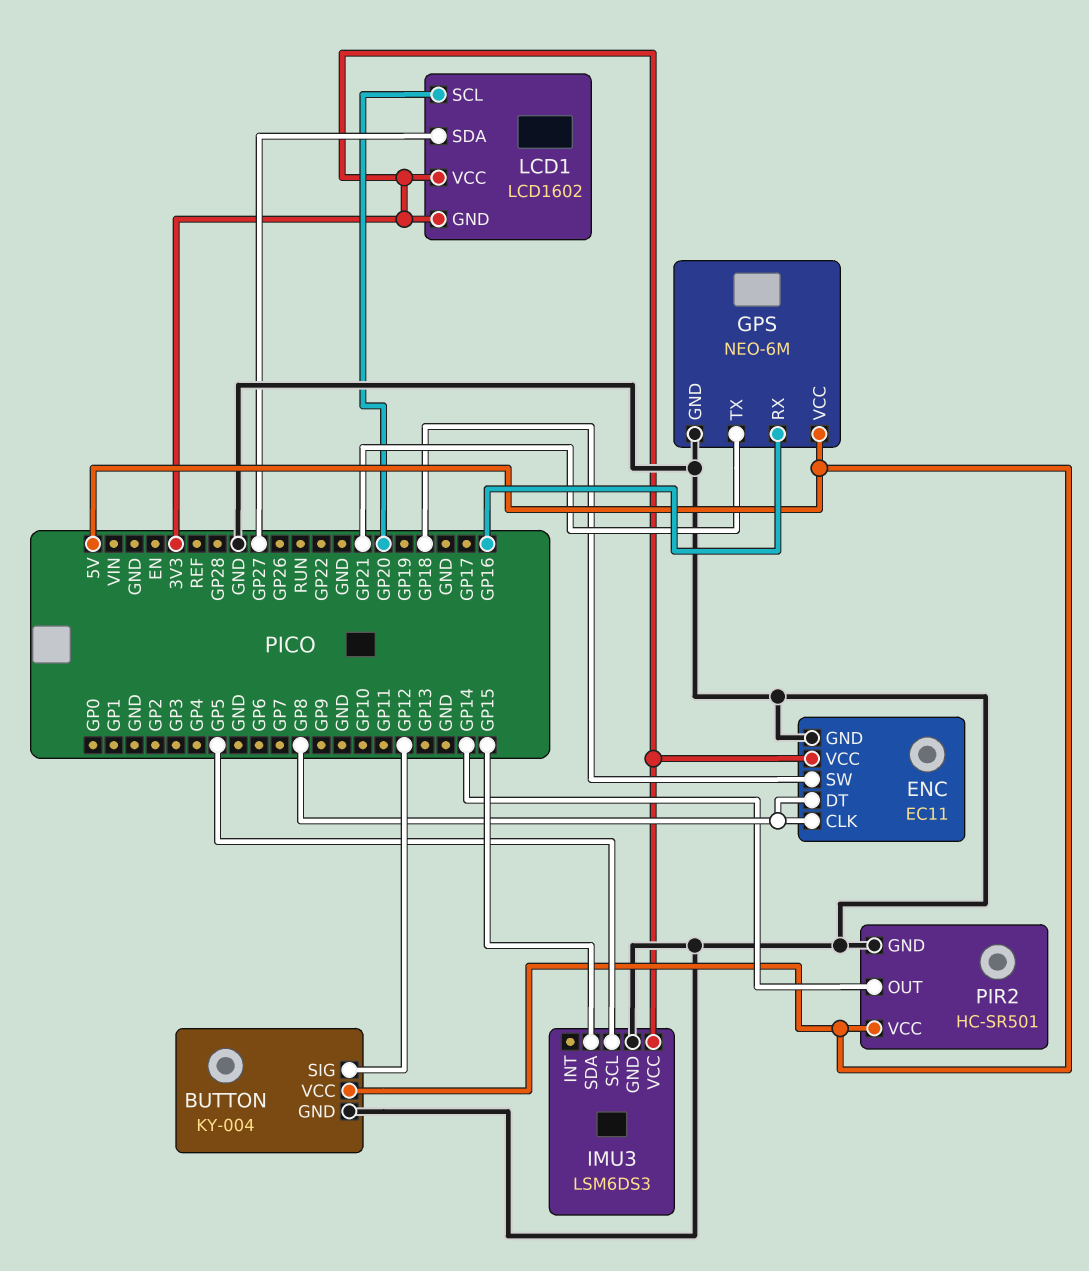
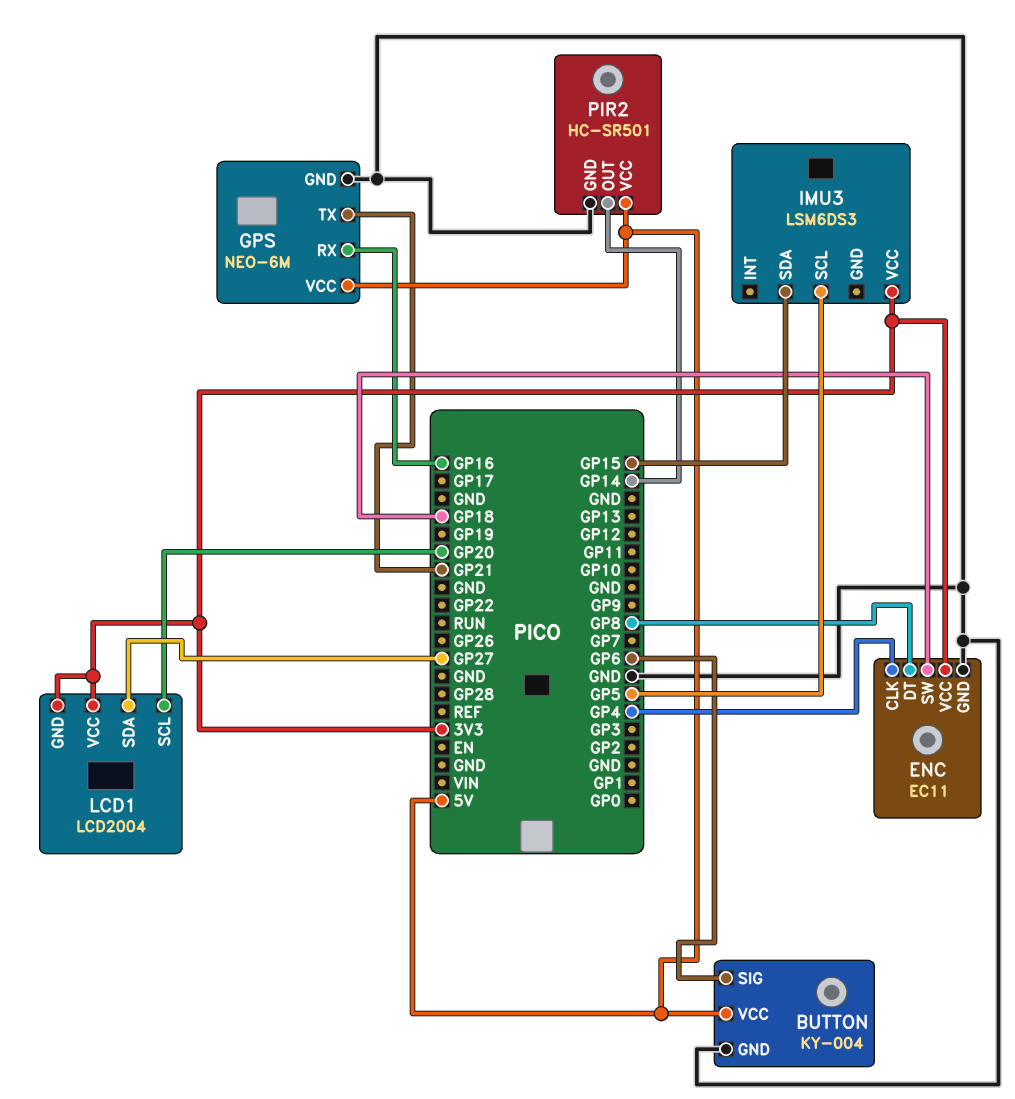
BUTTON pin SIG: GP12 -> GP6
ENC pin CLK: GP8 -> GP4
IMU3 pin GND: GND -> none
LCD1: LCD1602 -> LCD2004

